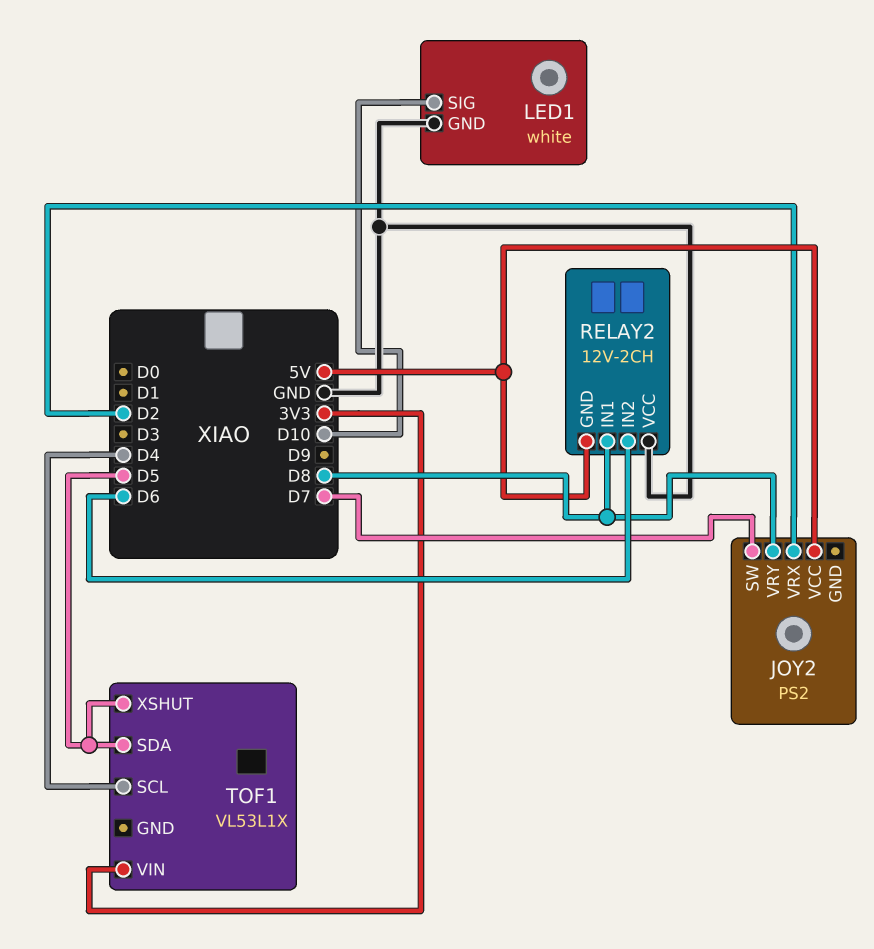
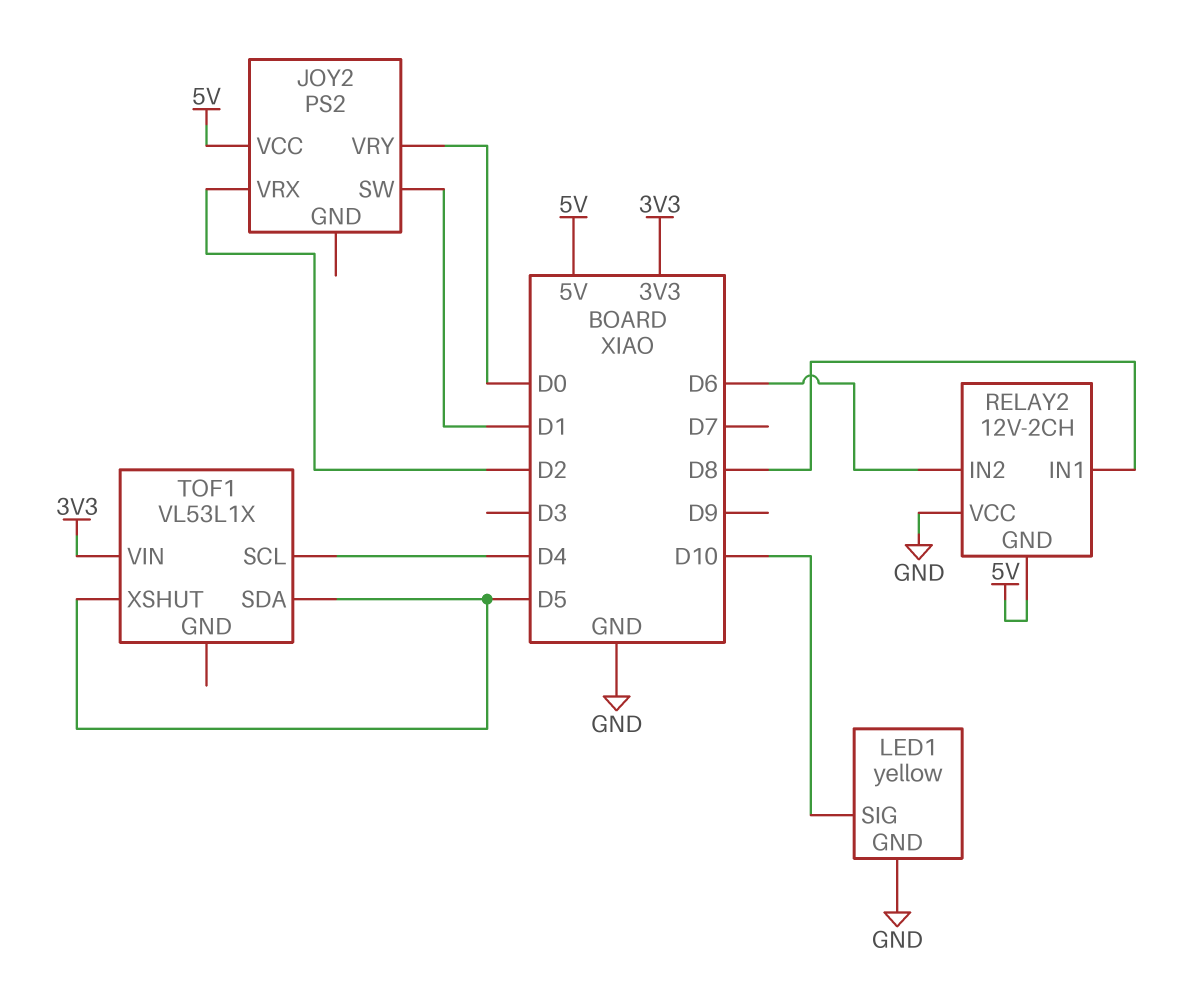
JOY2 pin SW: D7 -> D1
JOY2 pin VRY: D8 -> D0
LED1: white -> yellow

